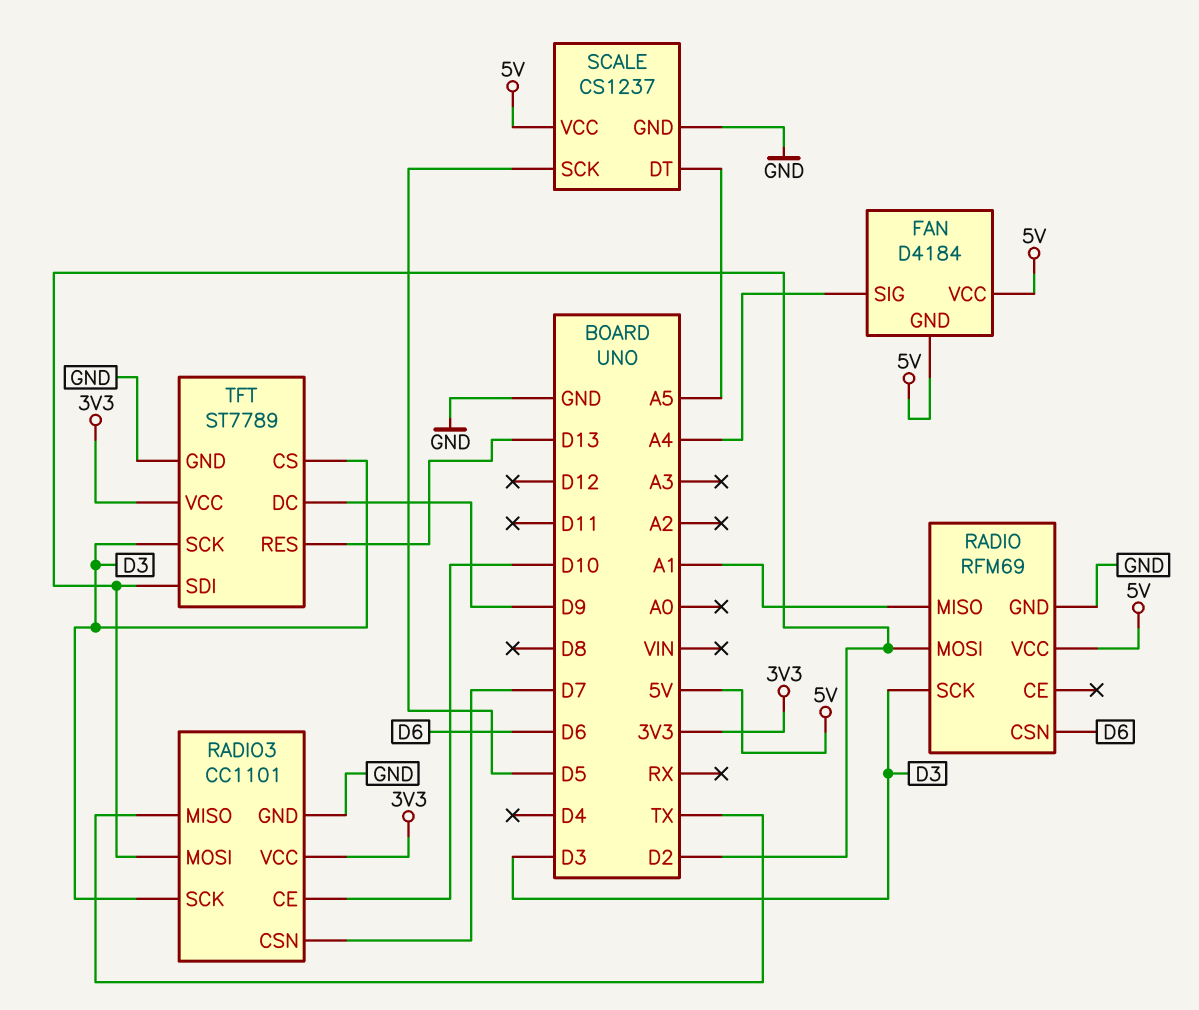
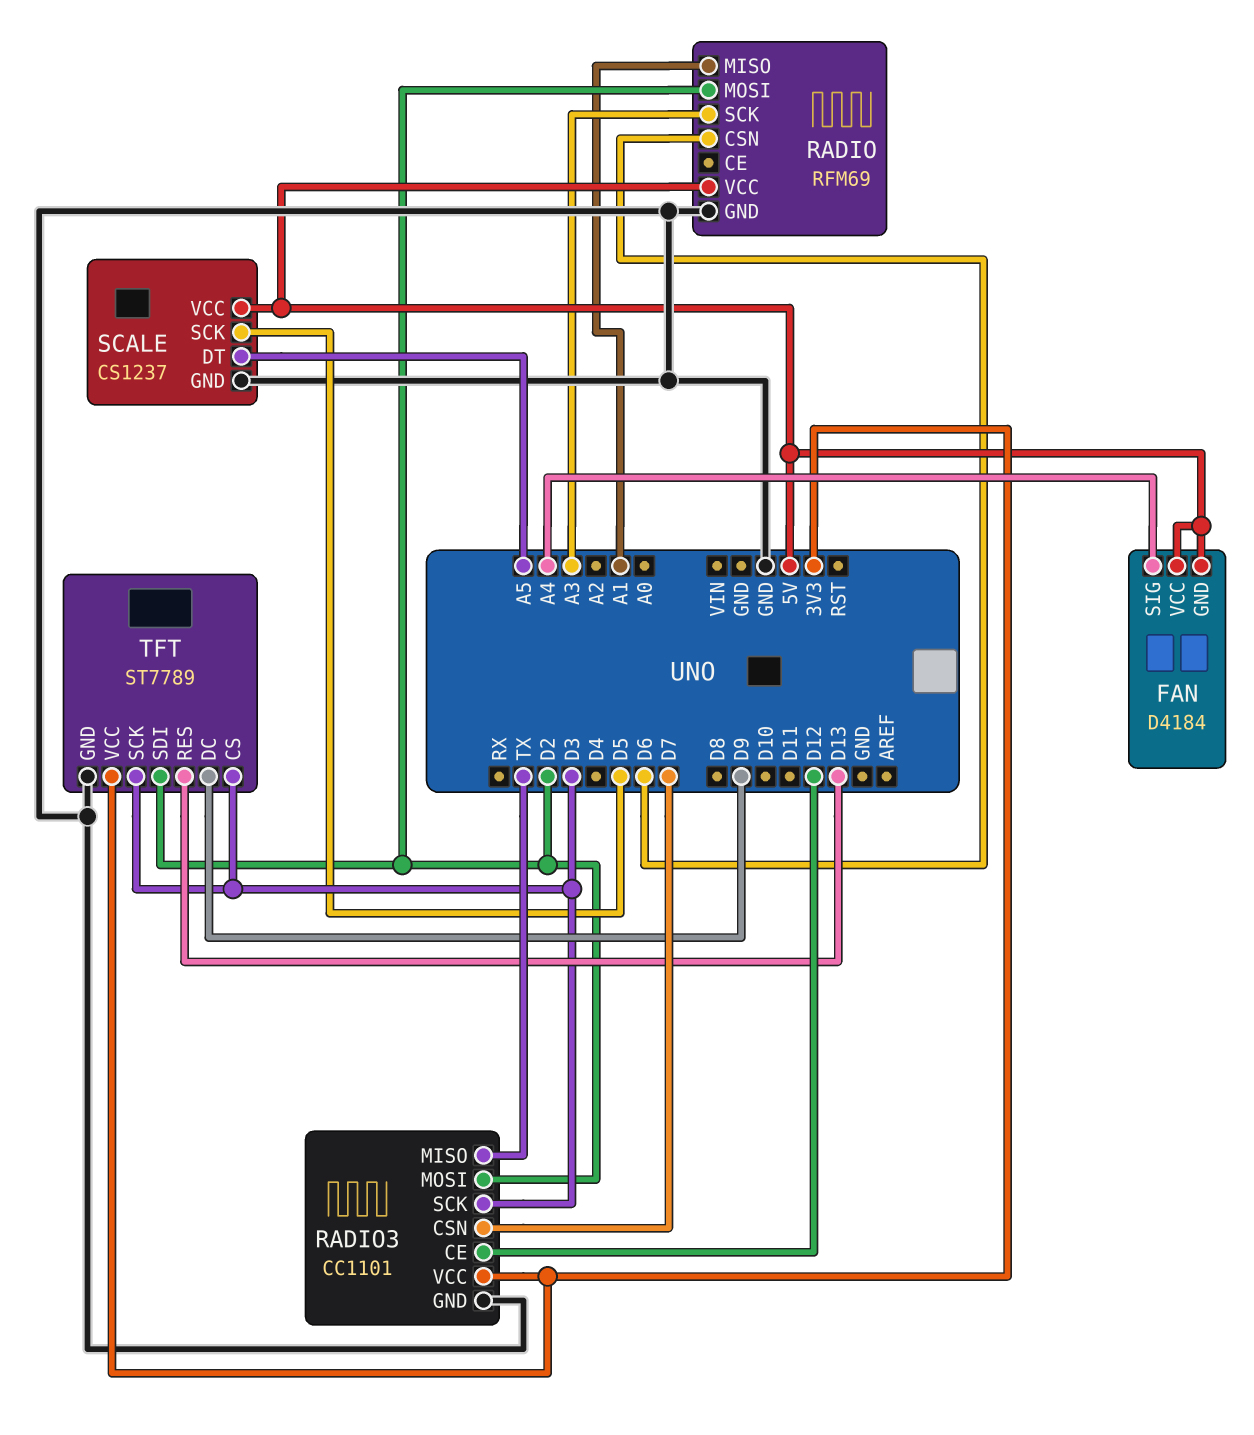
RADIO pin SCK: D3 -> A3
RADIO3 pin CE: D10 -> D12

